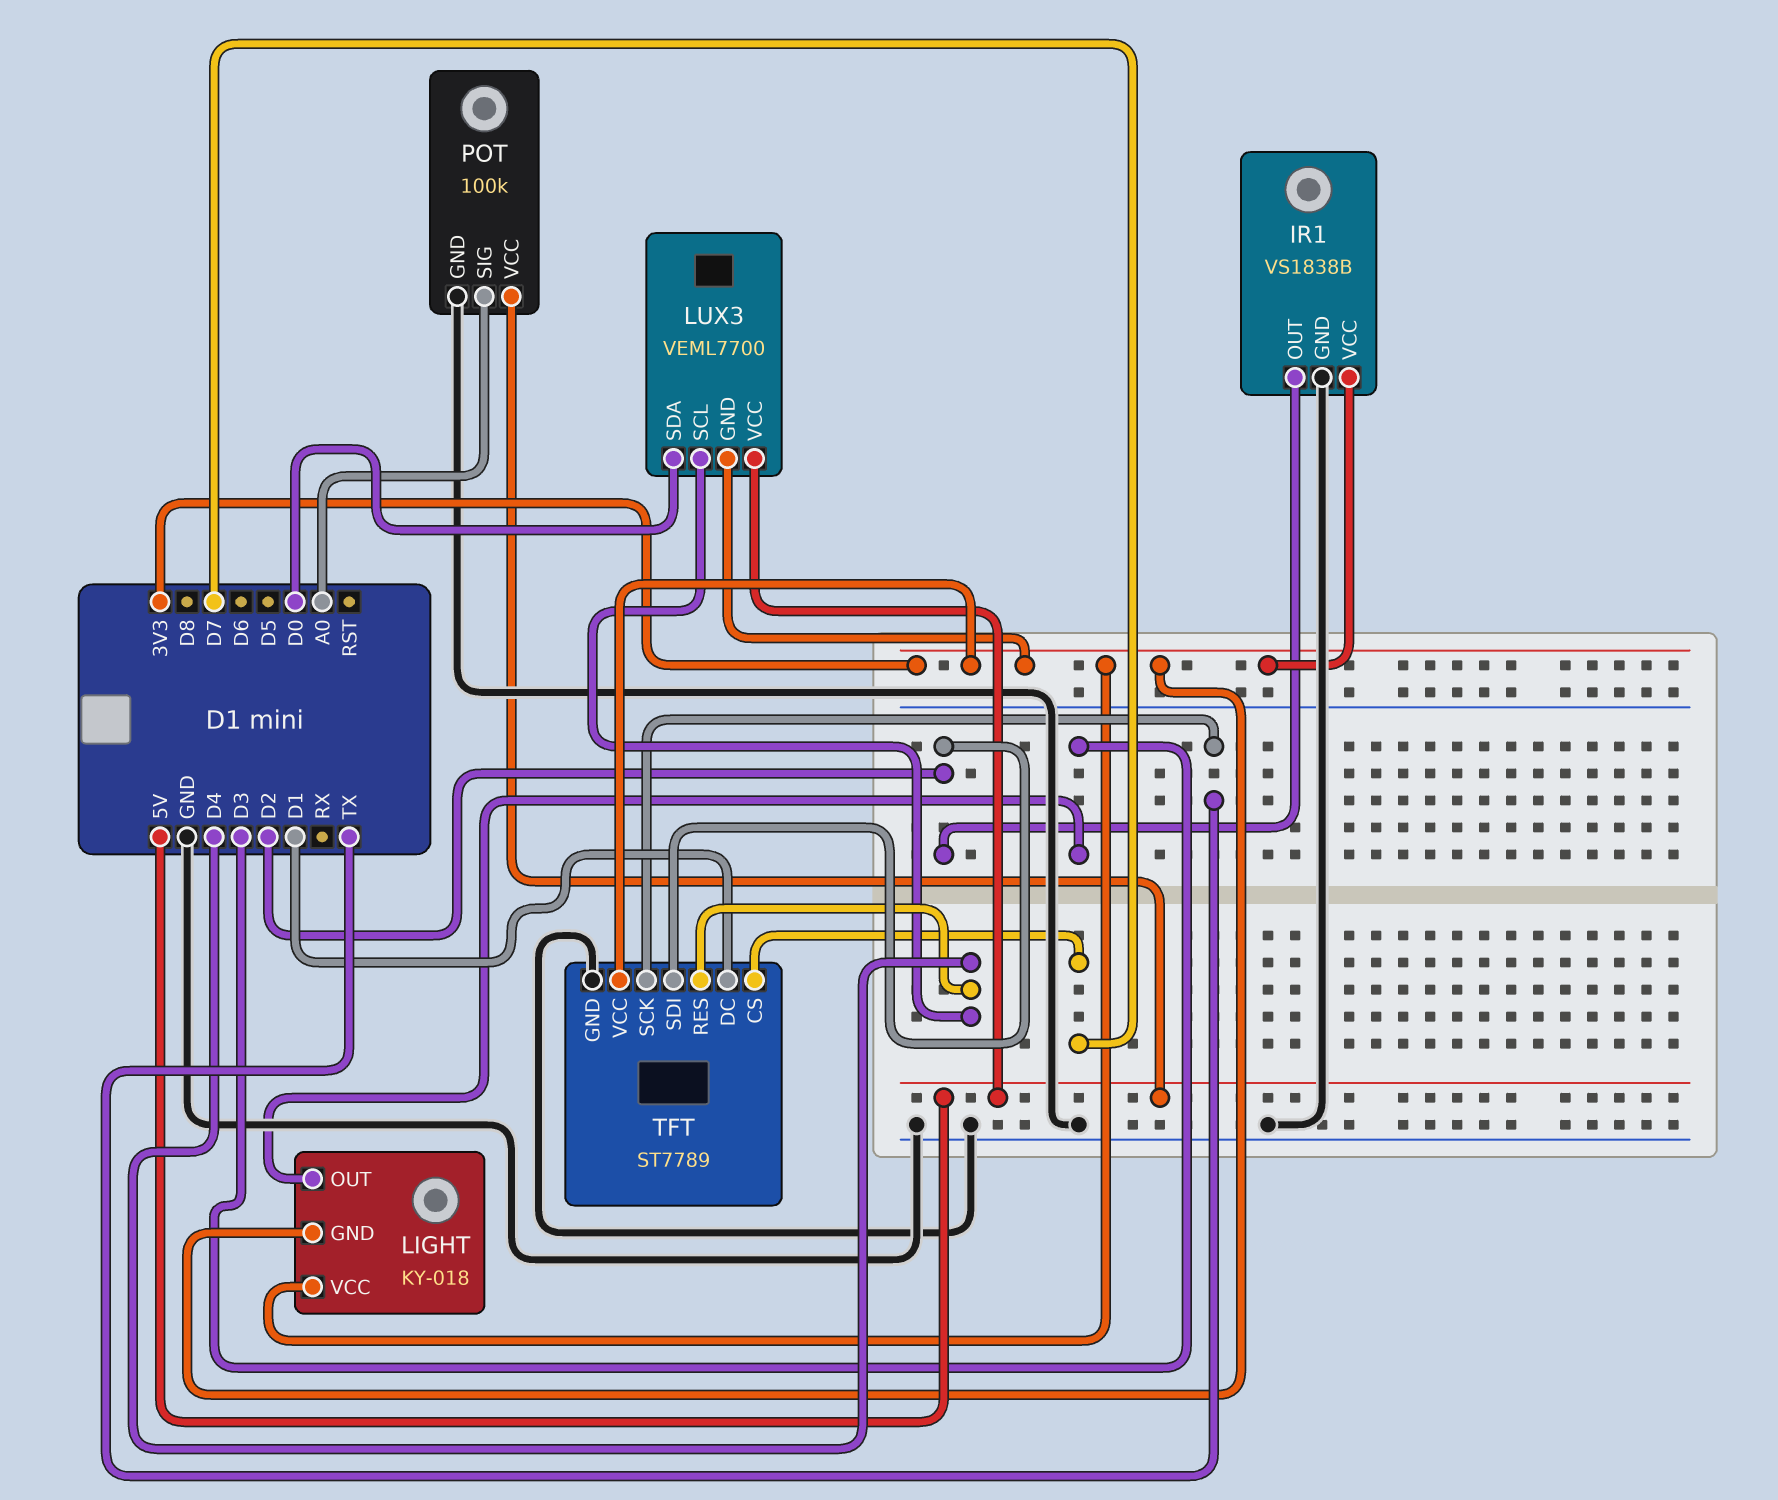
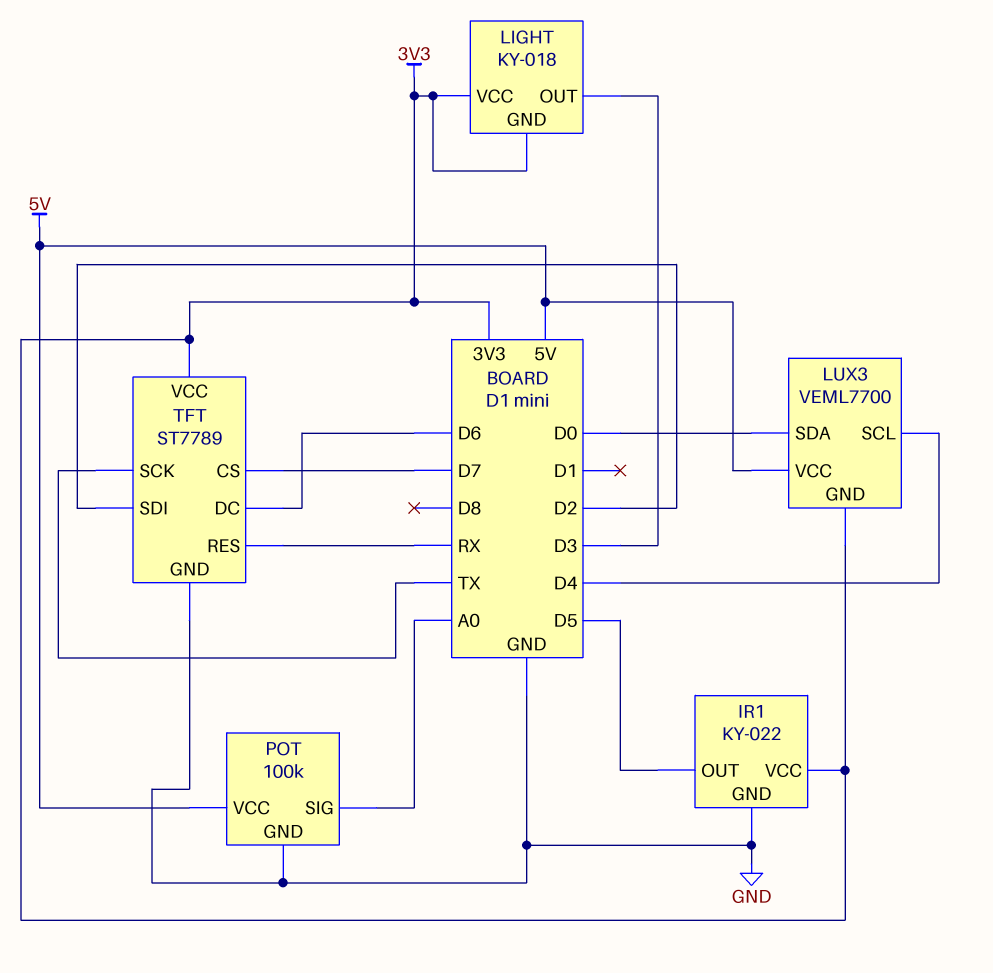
IR1: VS1838B -> KY-022
IR1 pin OUT: D2 -> D5
TFT pin DC: D1 -> D6
TFT pin RES: D4 -> RX

